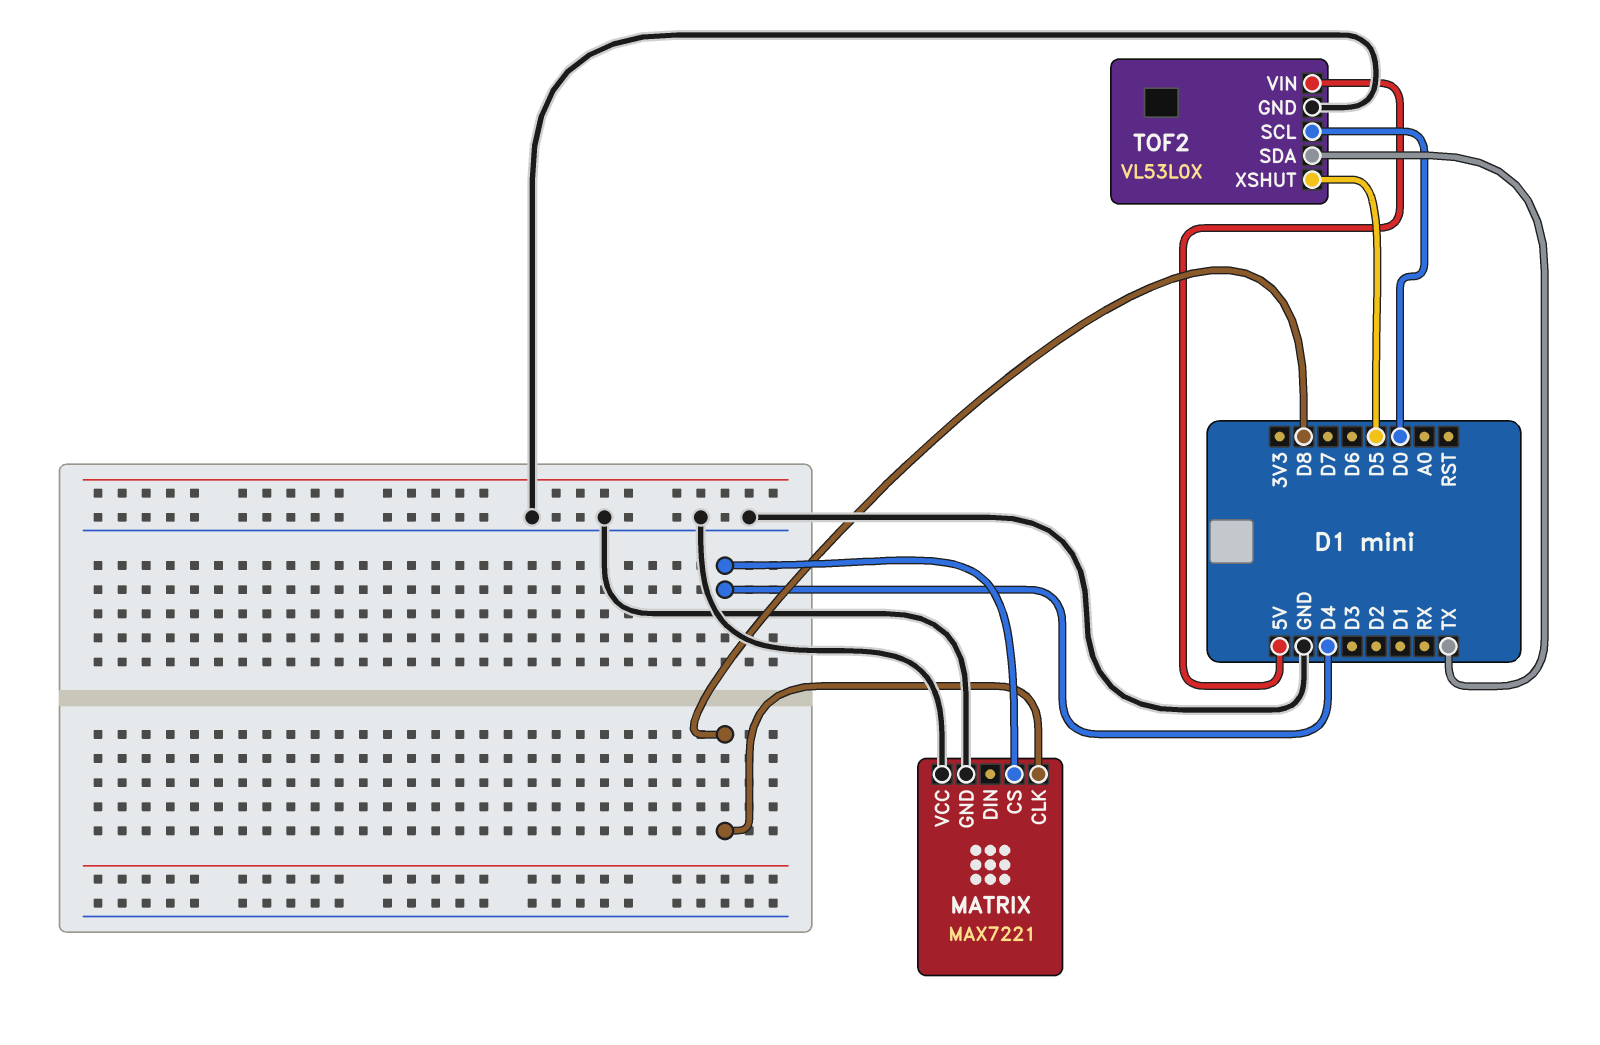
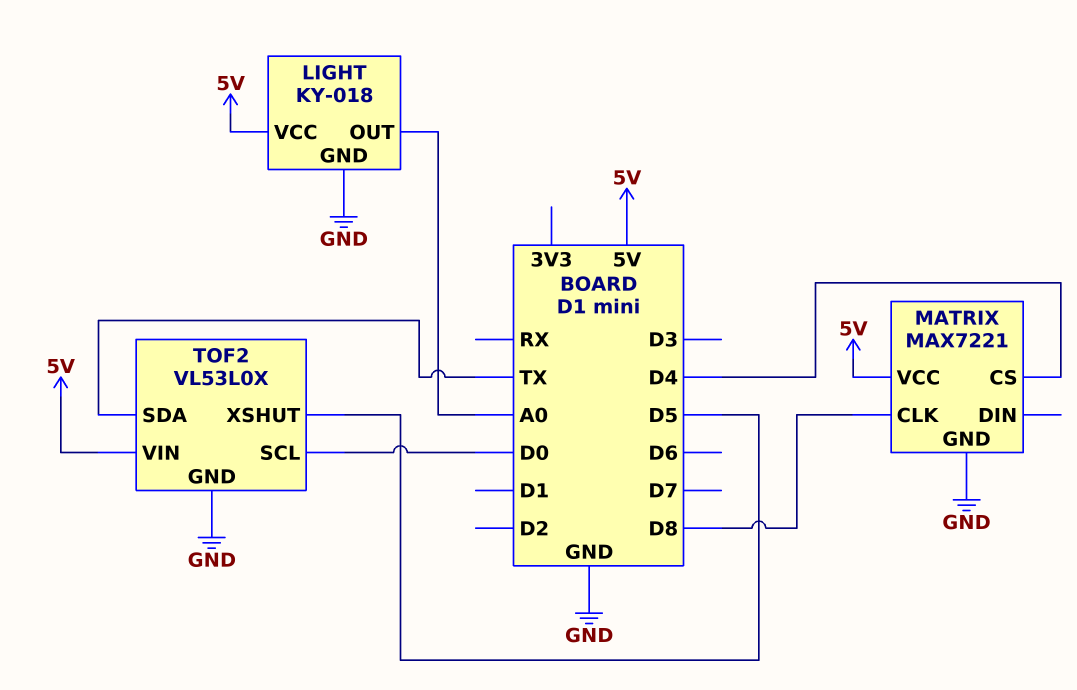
LIGHT: none -> KY-018
LIGHT pin GND: none -> GND
LIGHT pin OUT: none -> A0
LIGHT pin VCC: none -> 5V
MATRIX pin VCC: GND -> 5V

